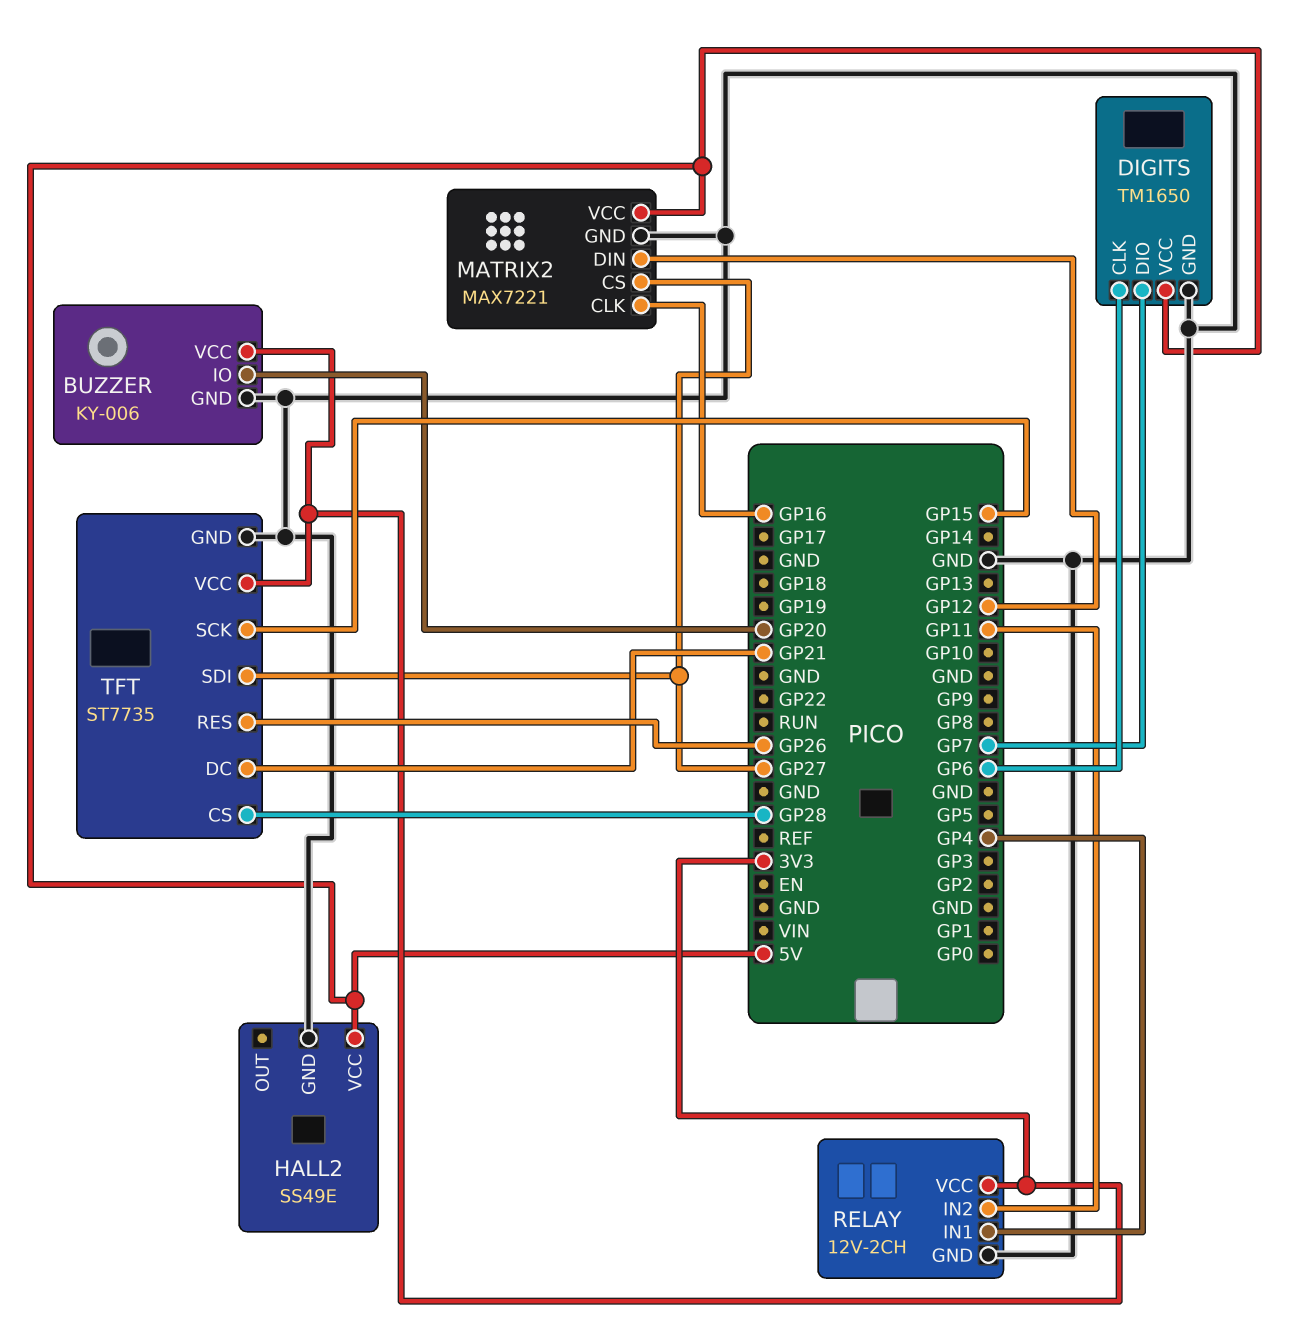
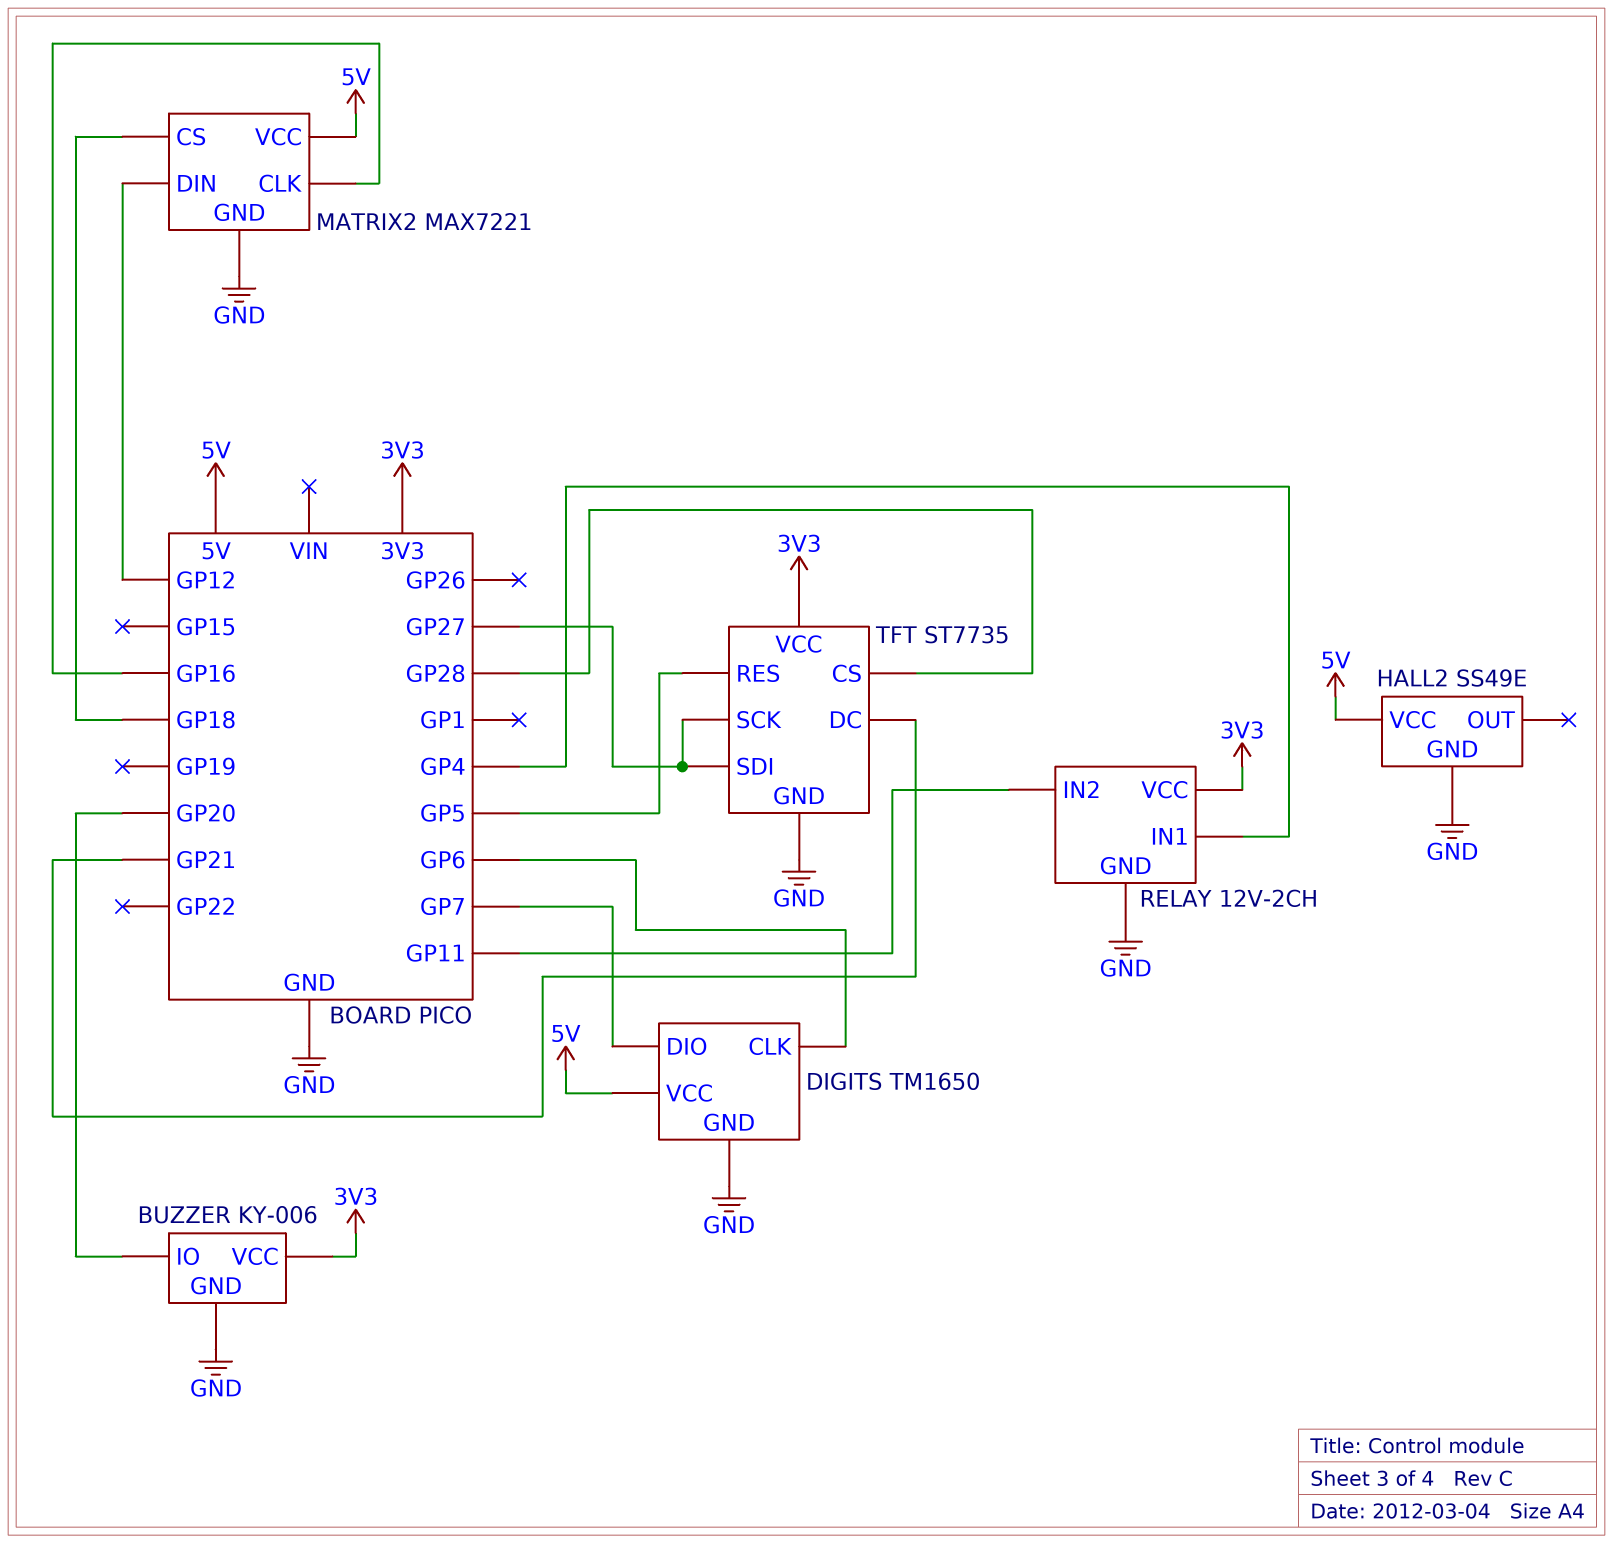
MATRIX2 pin CS: GP27 -> GP18
TFT pin RES: GP26 -> GP5
TFT pin SCK: GP15 -> GP27

